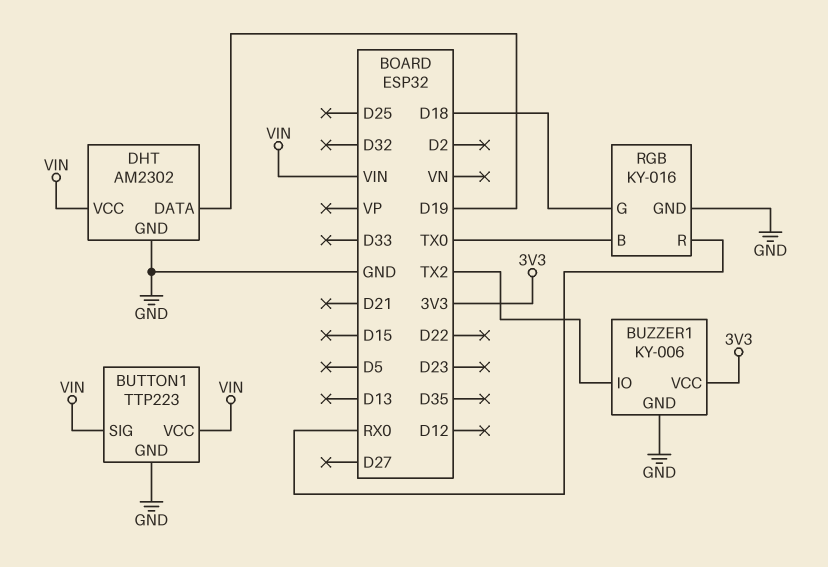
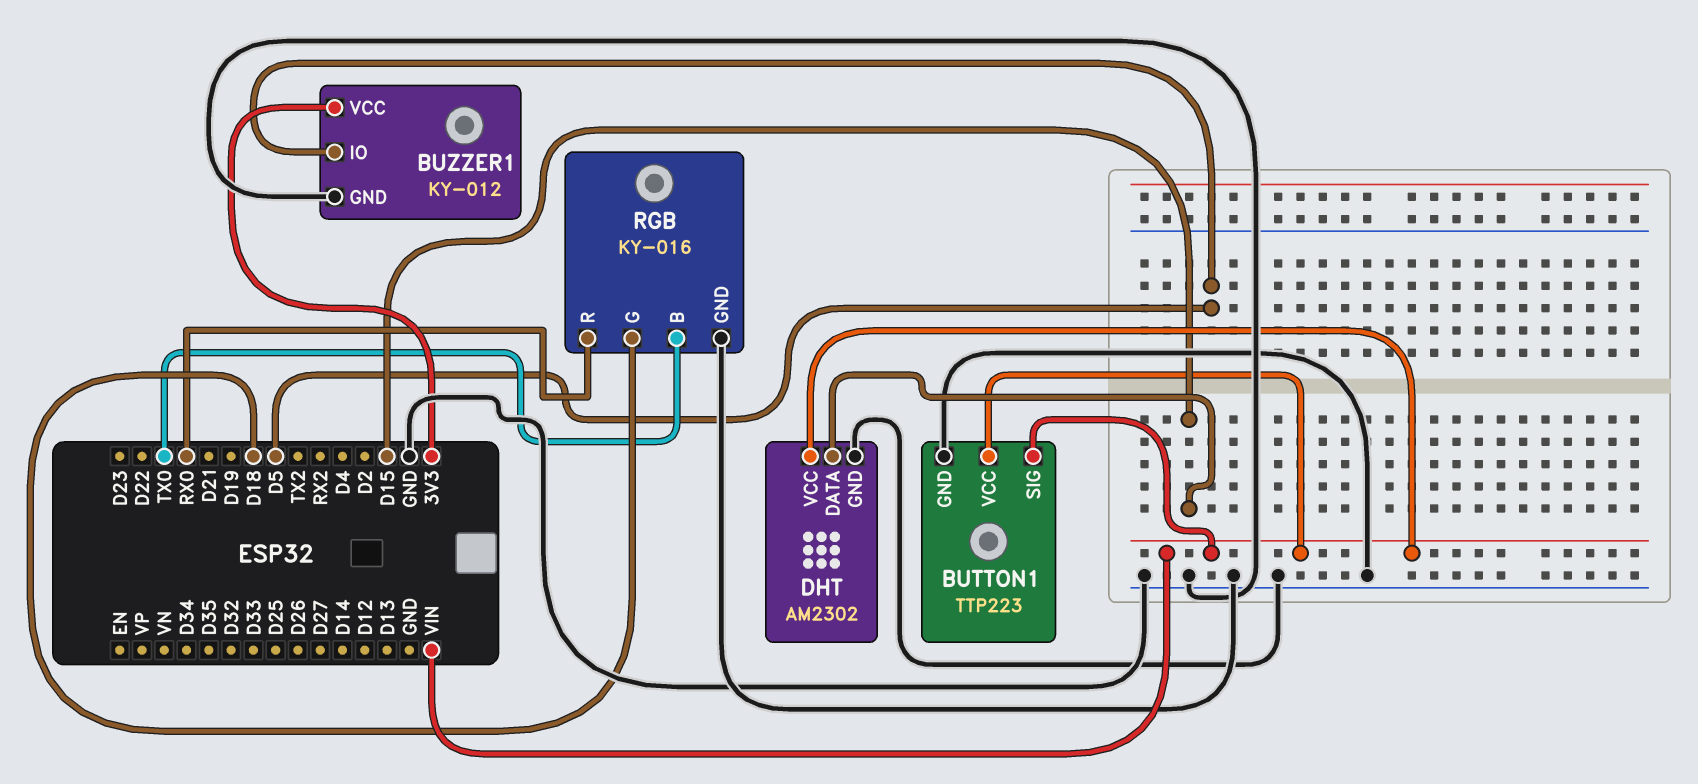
BUZZER1: KY-006 -> KY-012
BUZZER1 pin IO: TX2 -> D5
DHT pin DATA: D19 -> D15

